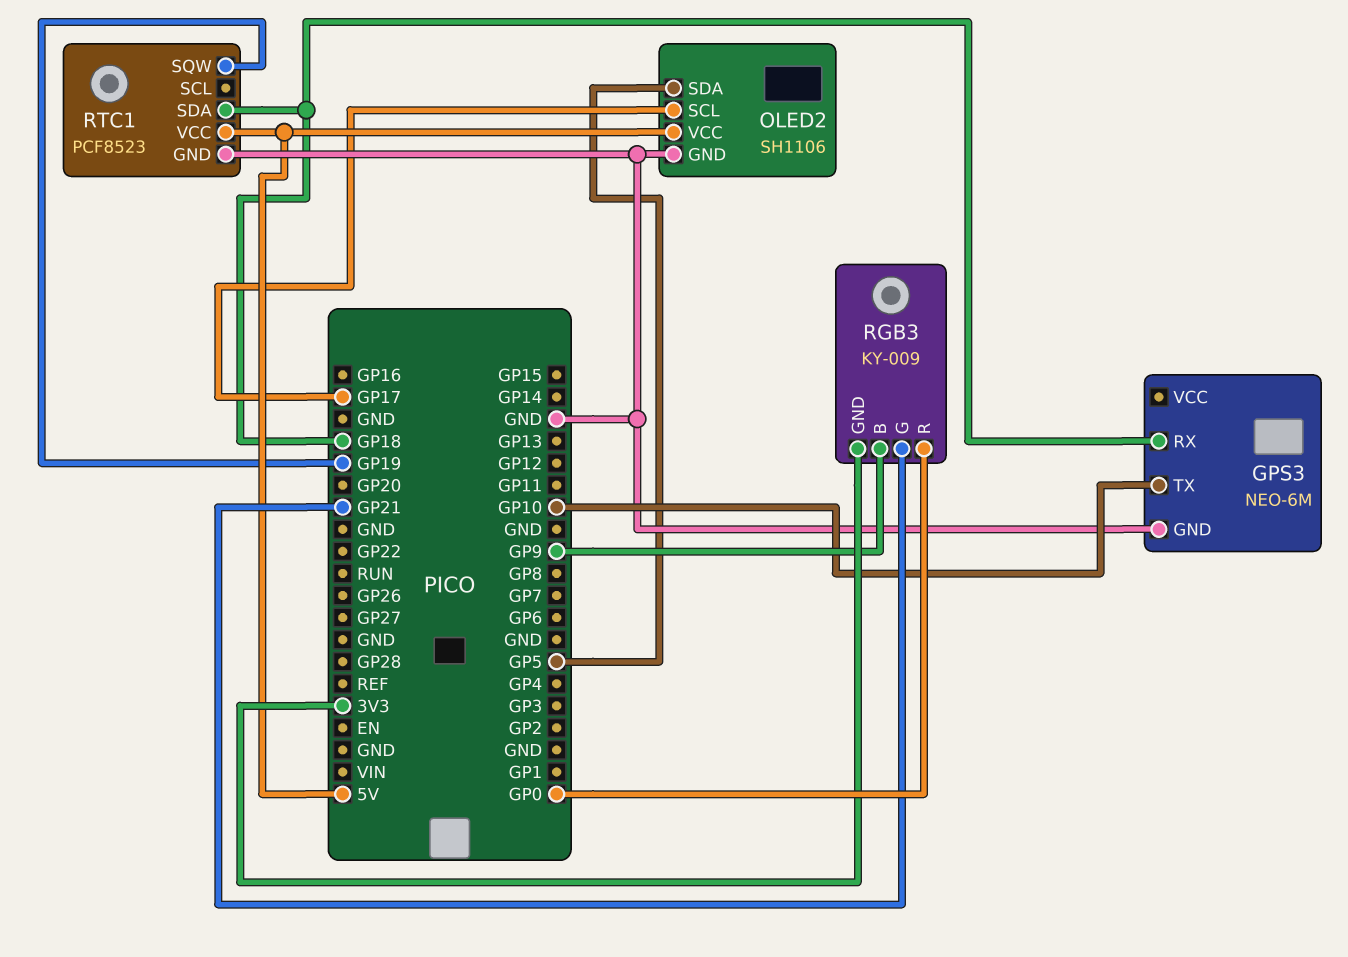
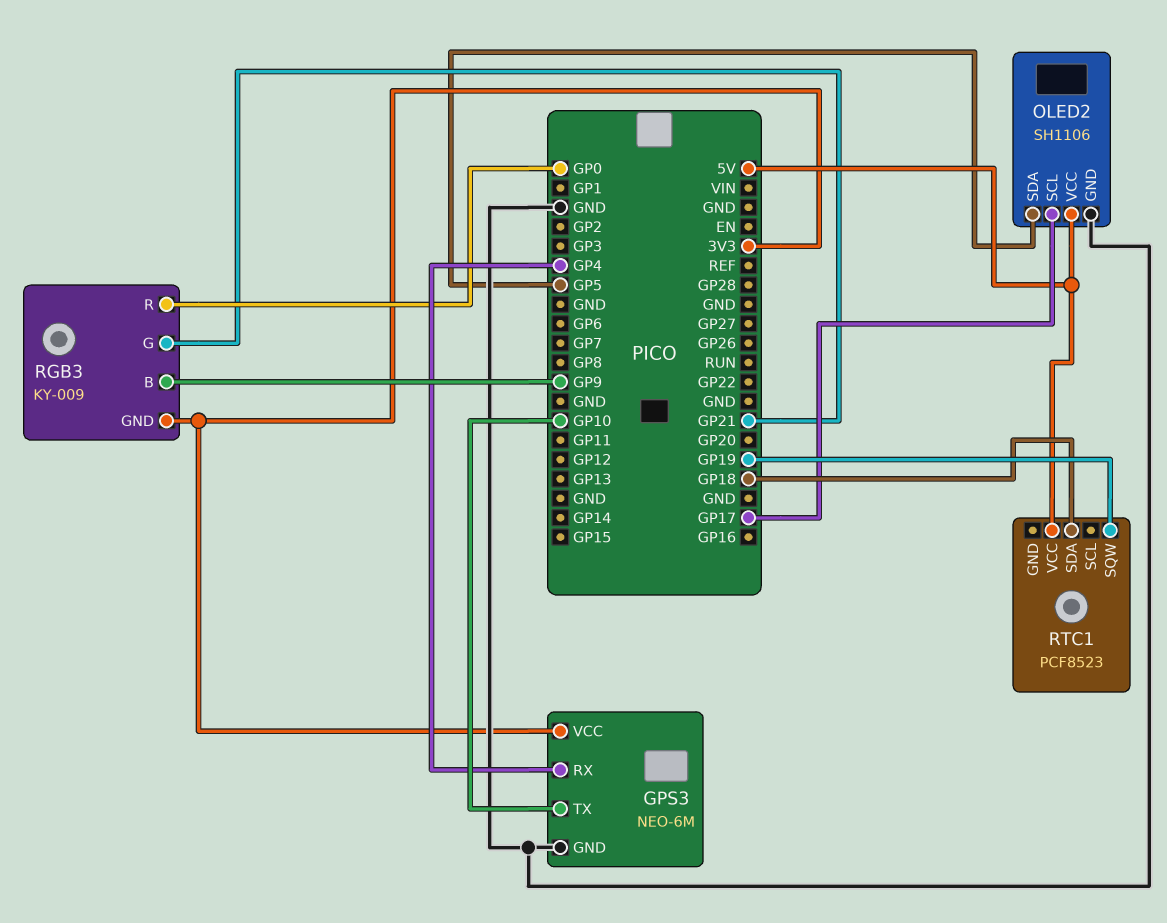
GPS3 pin RX: GP18 -> GP4
GPS3 pin VCC: none -> 3V3
RTC1 pin GND: GND -> none

